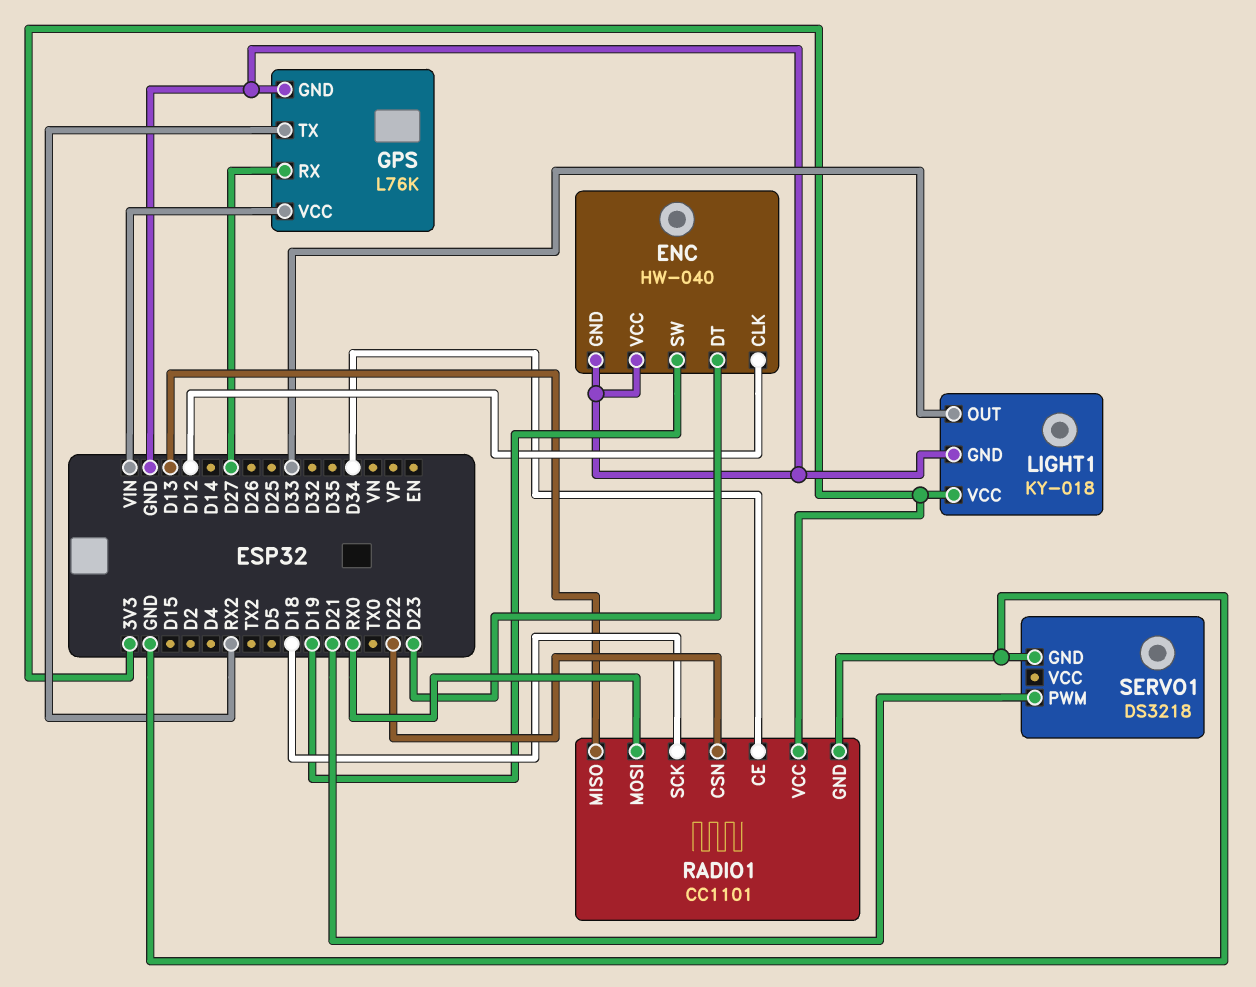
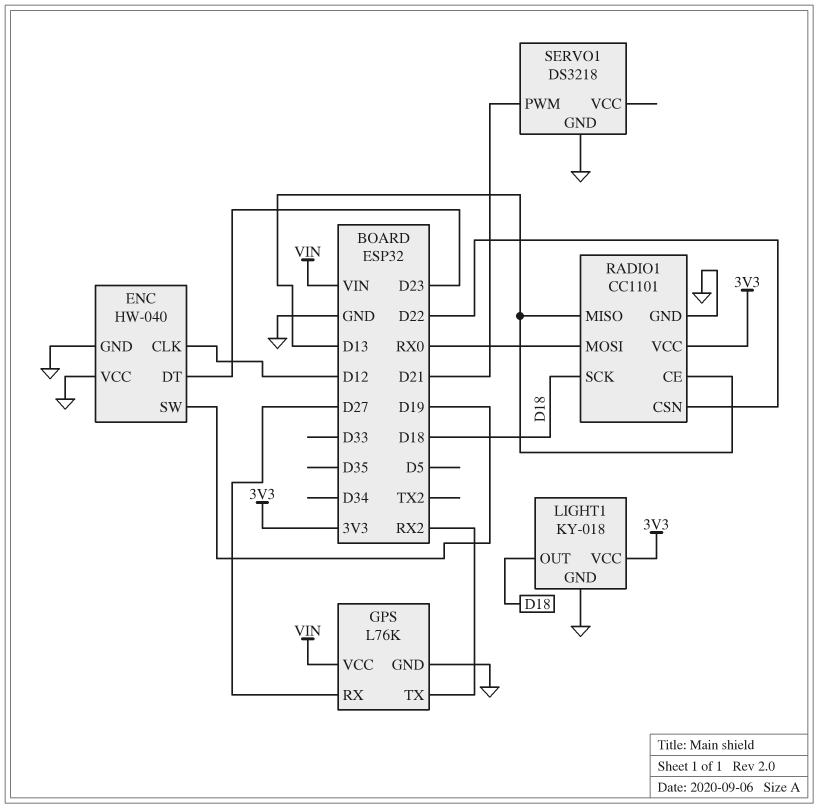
LIGHT1 pin OUT: D33 -> D18
RADIO1 pin CE: D34 -> D13

